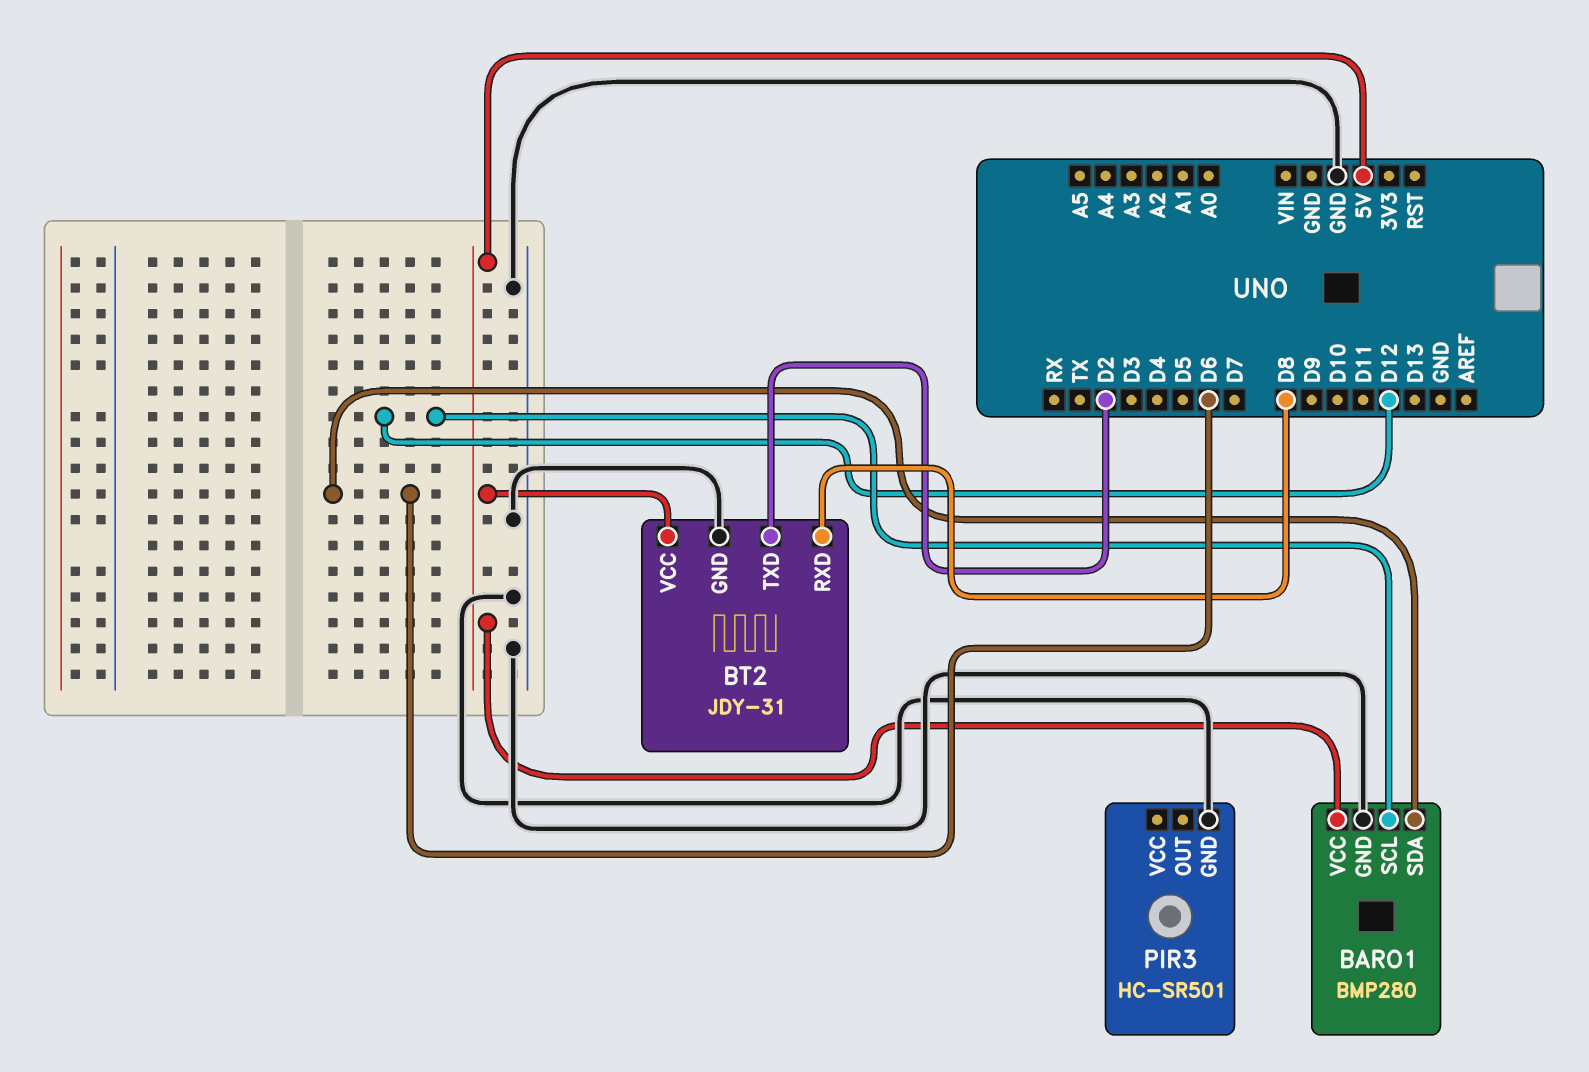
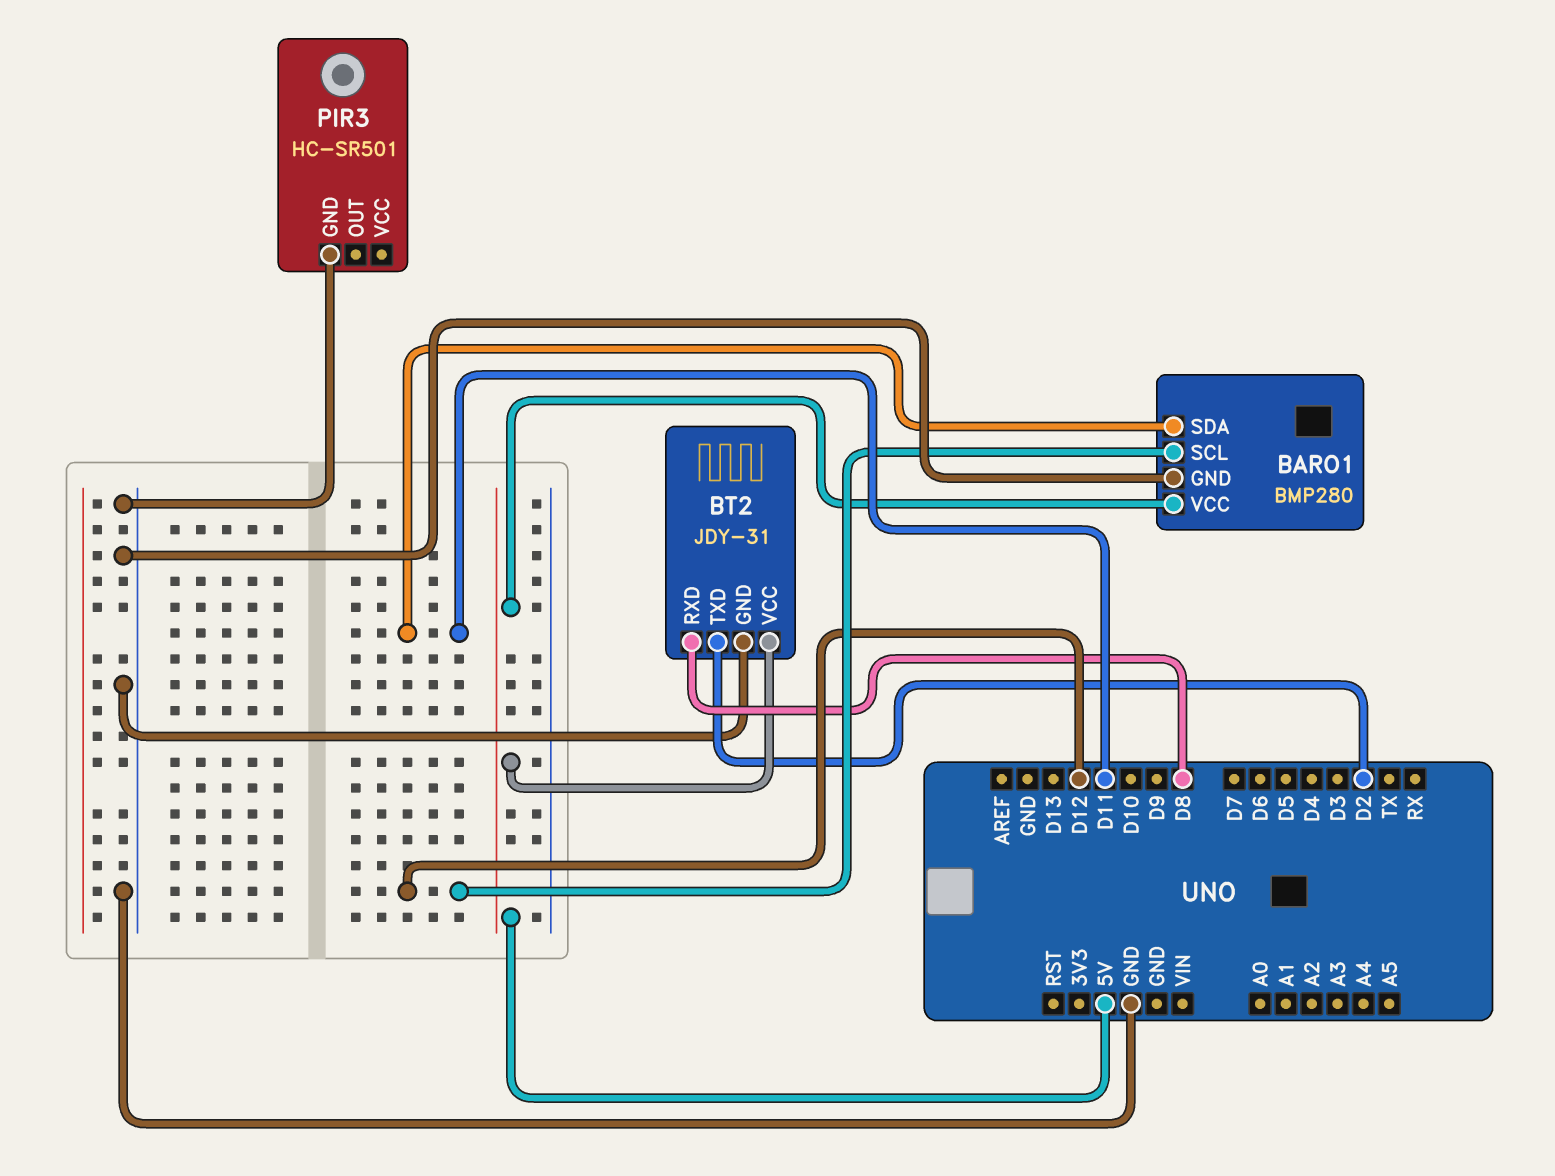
BARO1 pin SDA: D6 -> D11

